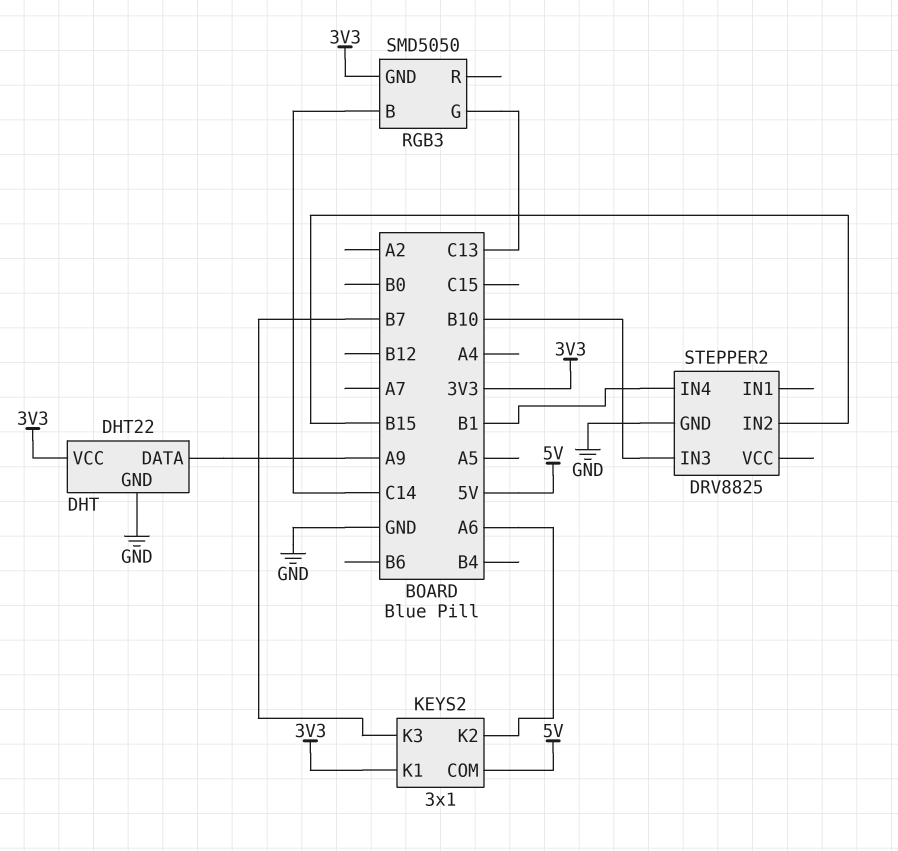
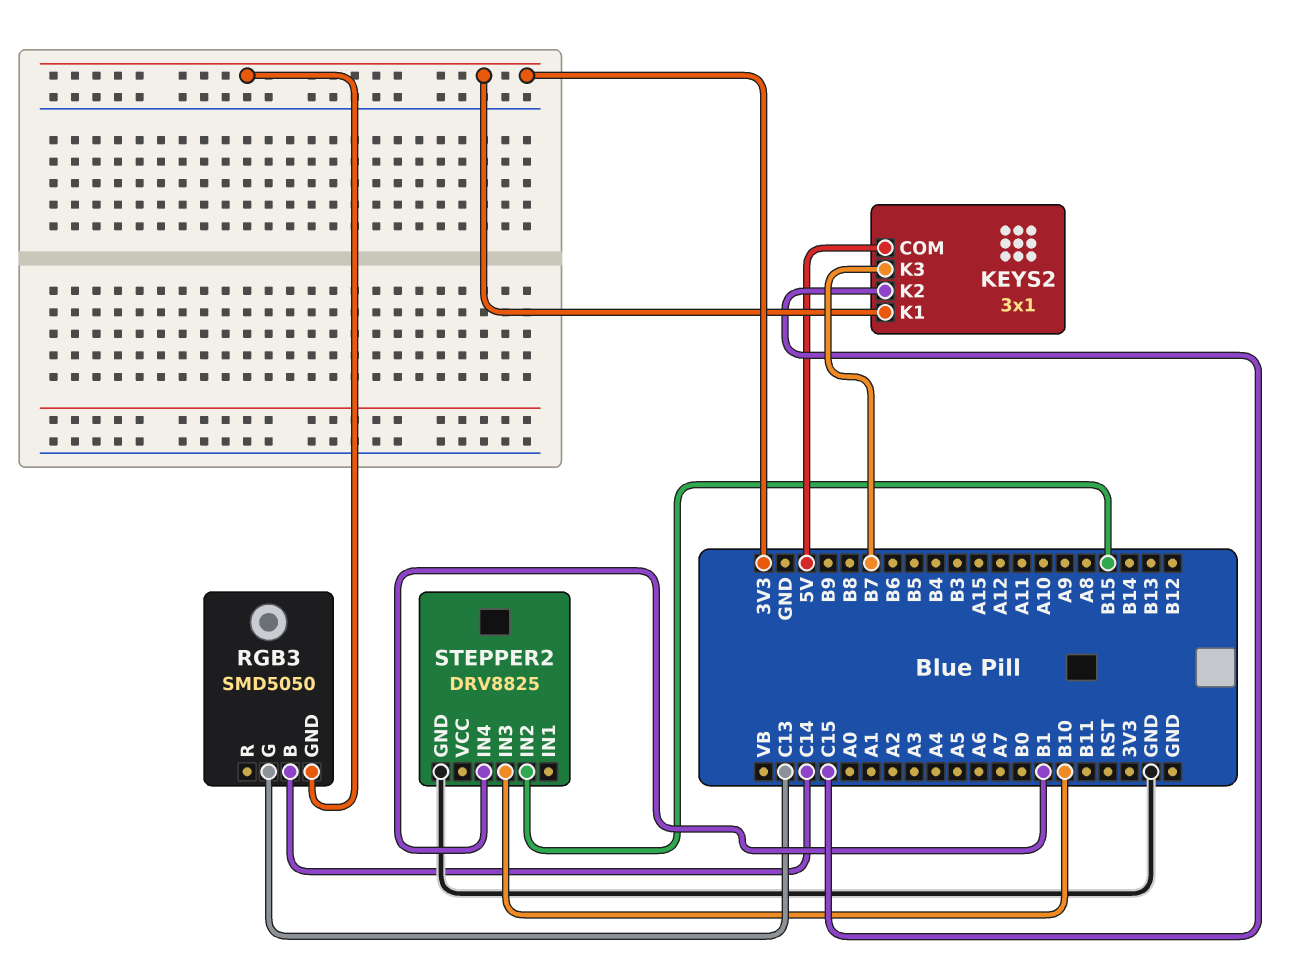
DHT: DHT22 -> none
DHT pin DATA: A9 -> none
DHT pin GND: GND -> none
DHT pin VCC: 3V3 -> none
KEYS2 pin K2: A6 -> C15

